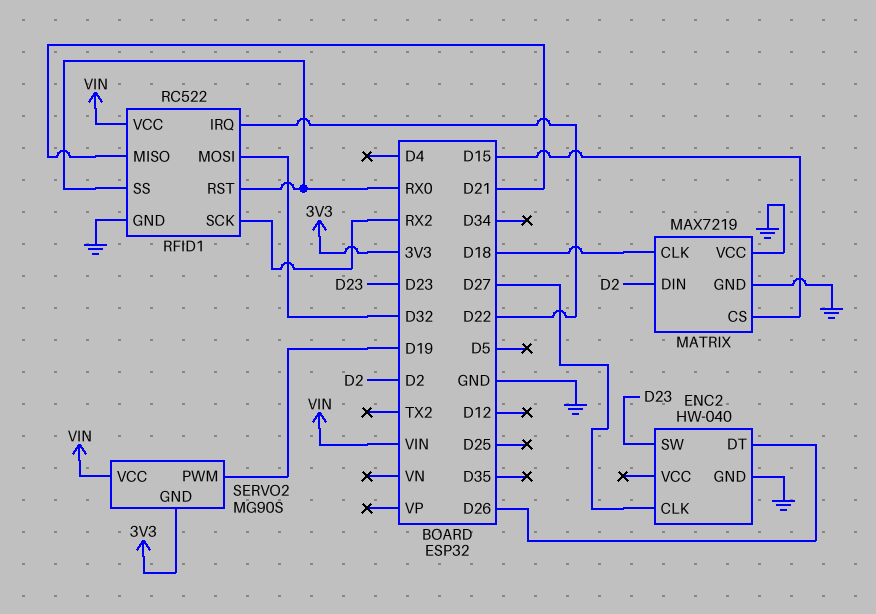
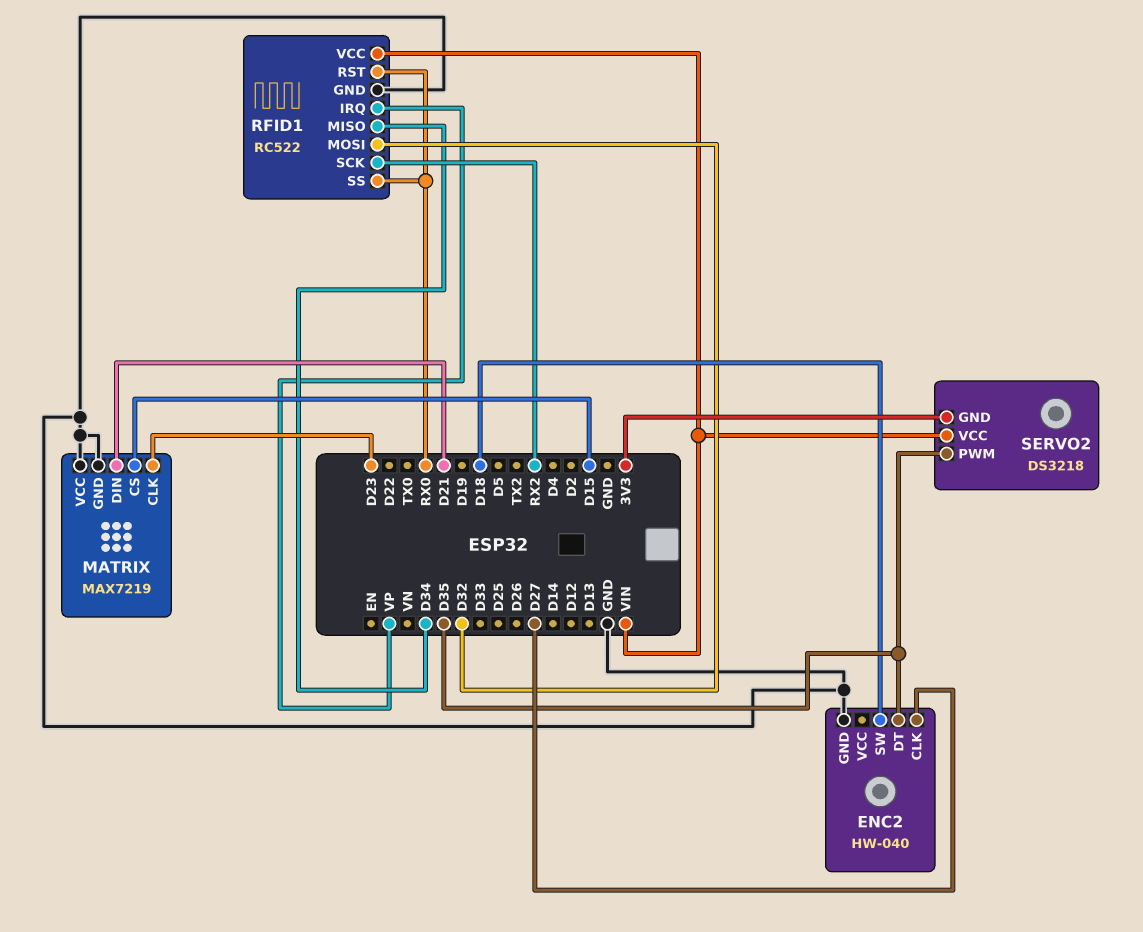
ENC2 pin DT: D26 -> D35
ENC2 pin SW: D23 -> D18
MATRIX pin CLK: D18 -> D23
MATRIX pin DIN: D2 -> D21
RFID1 pin IRQ: D22 -> VP
RFID1 pin MISO: D21 -> D34
SERVO2: MG90S -> DS3218
SERVO2 pin PWM: D19 -> D35

